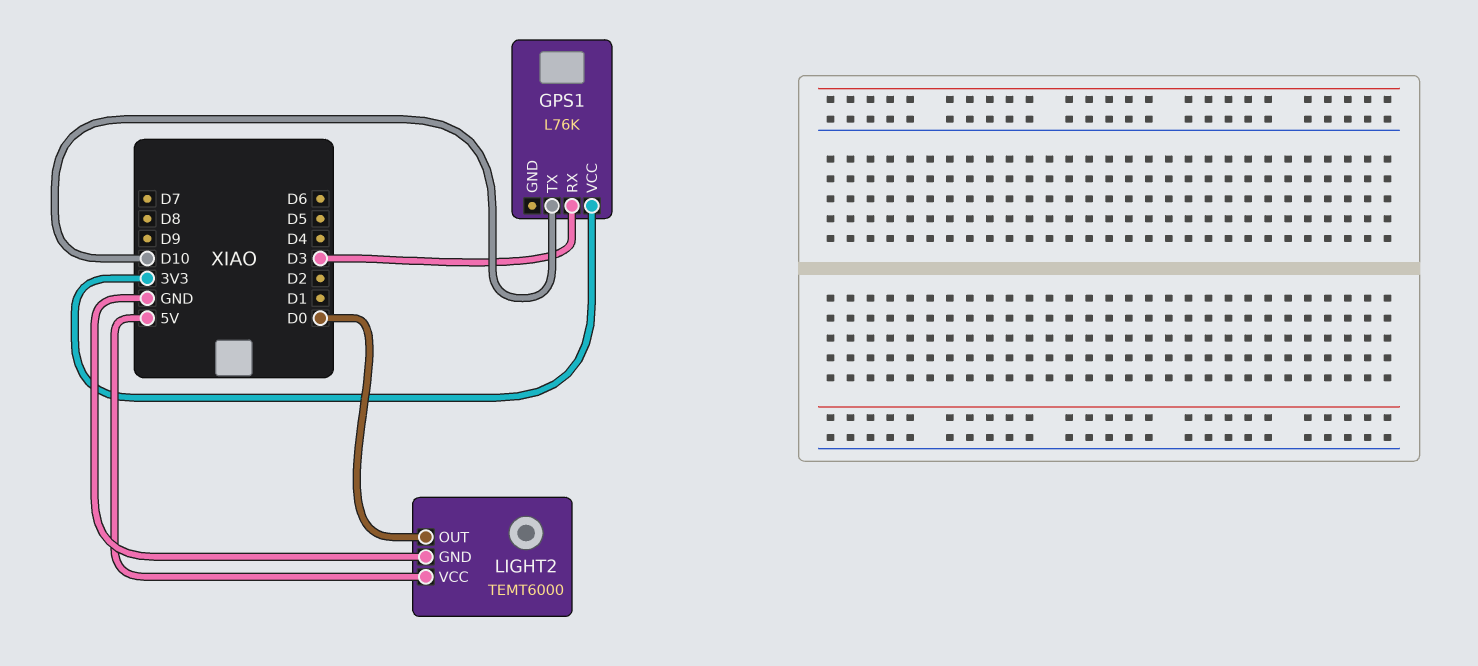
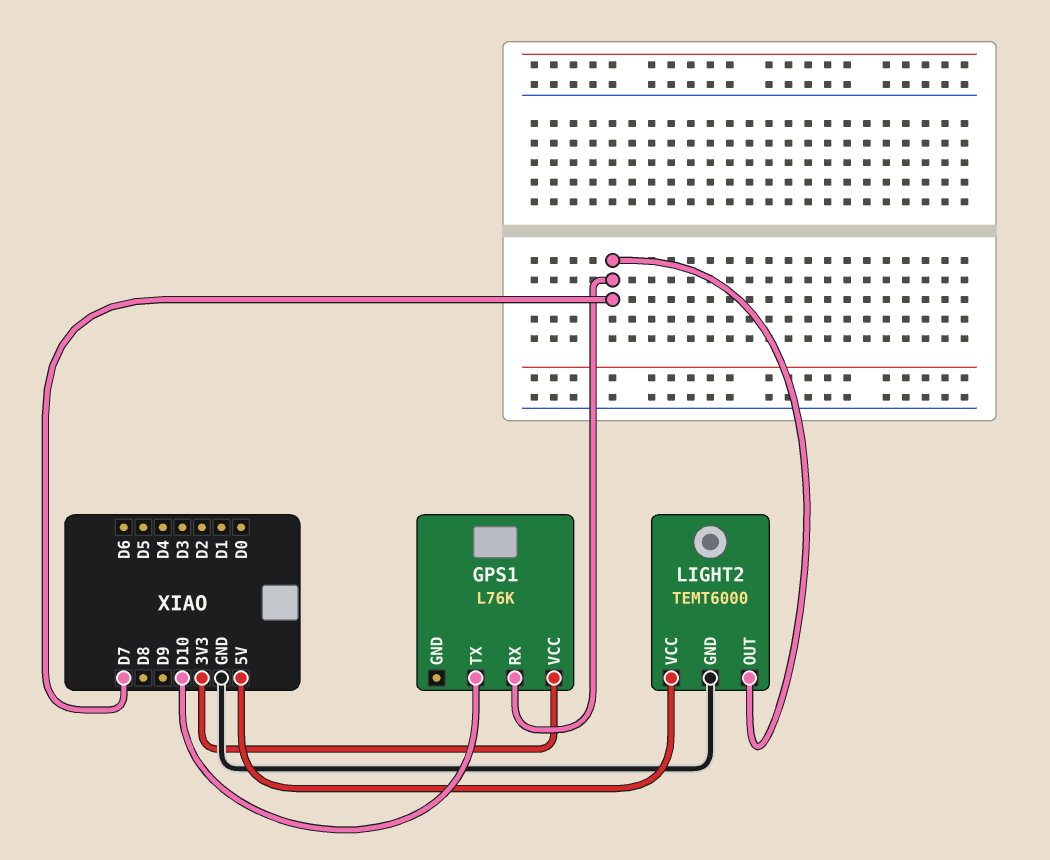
GPS1 pin RX: D3 -> D7
LIGHT2 pin OUT: D0 -> D7

